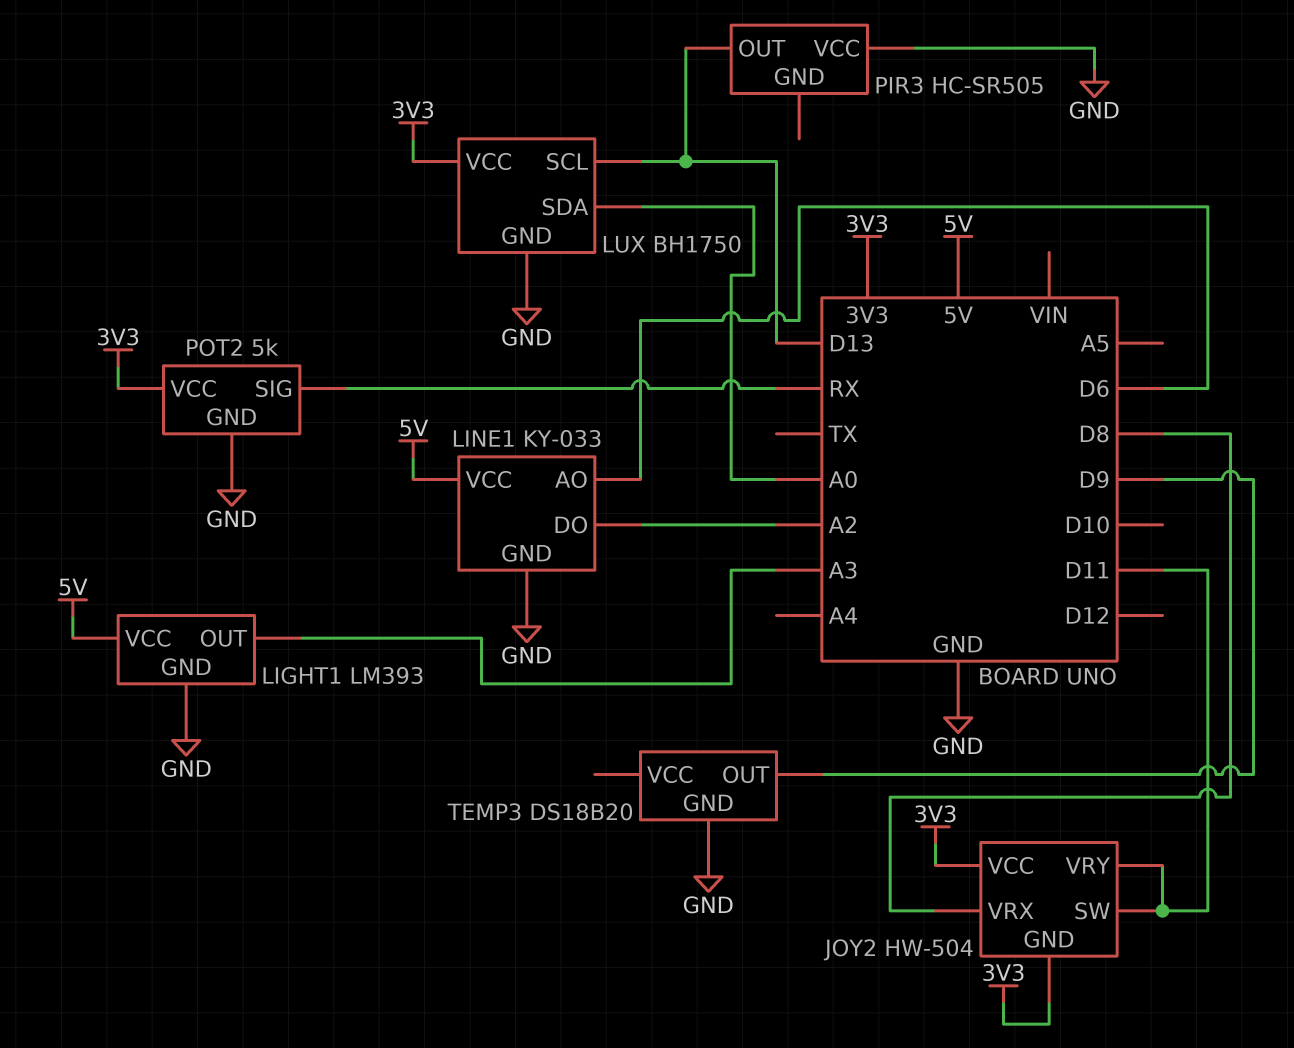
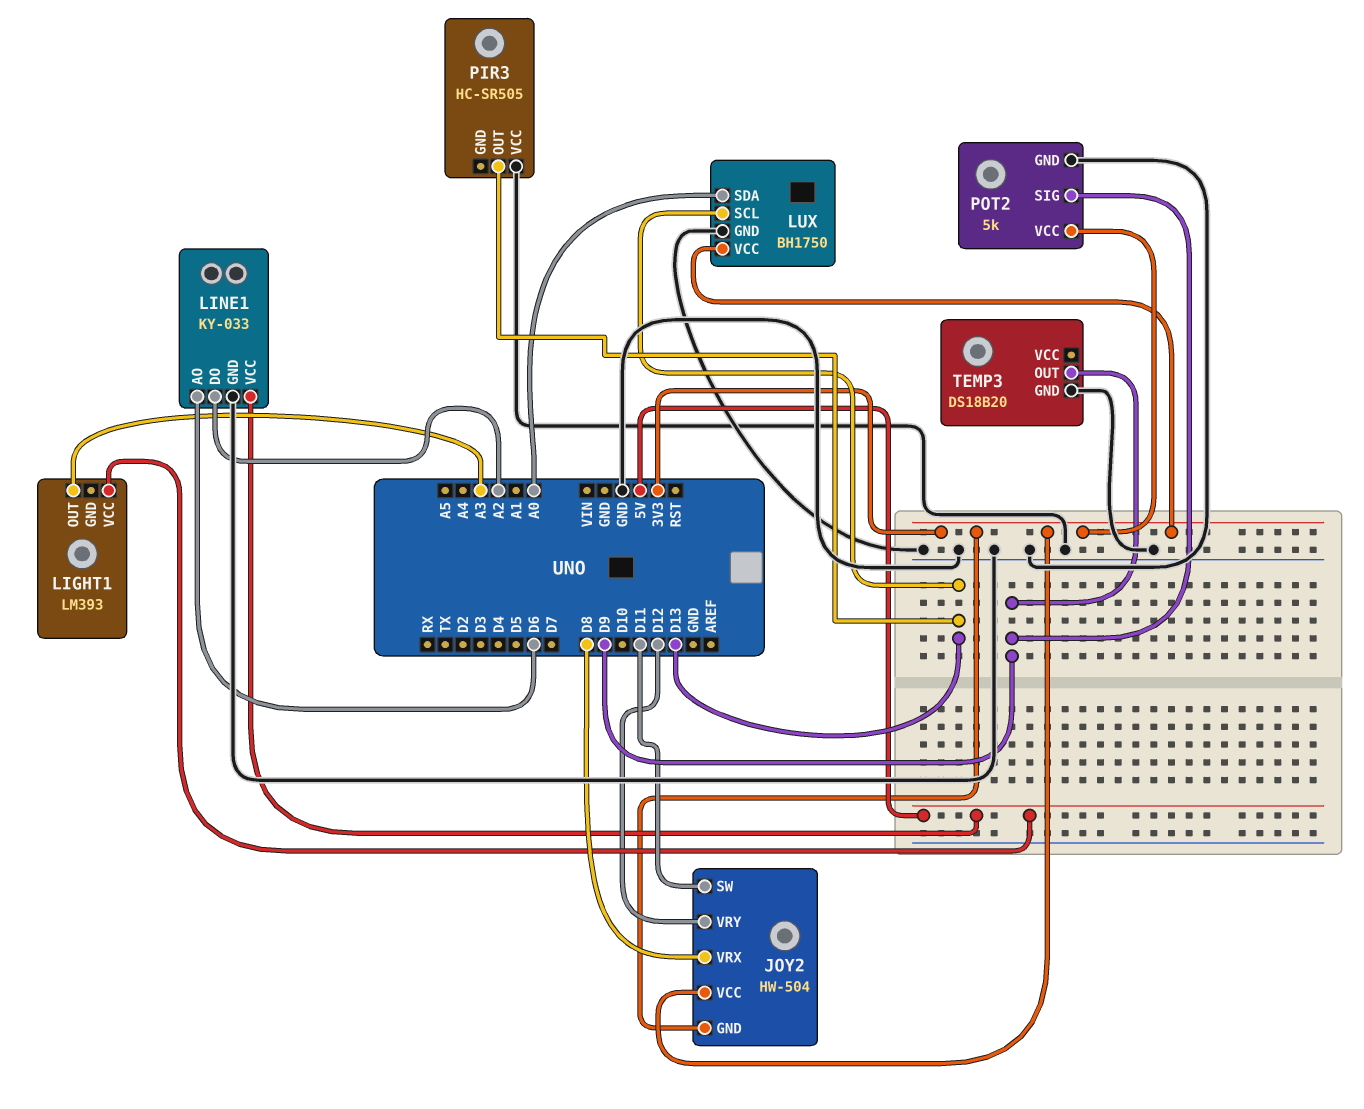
JOY2 pin VRY: D11 -> D12
LIGHT1 pin GND: GND -> none
POT2 pin SIG: RX -> D9

